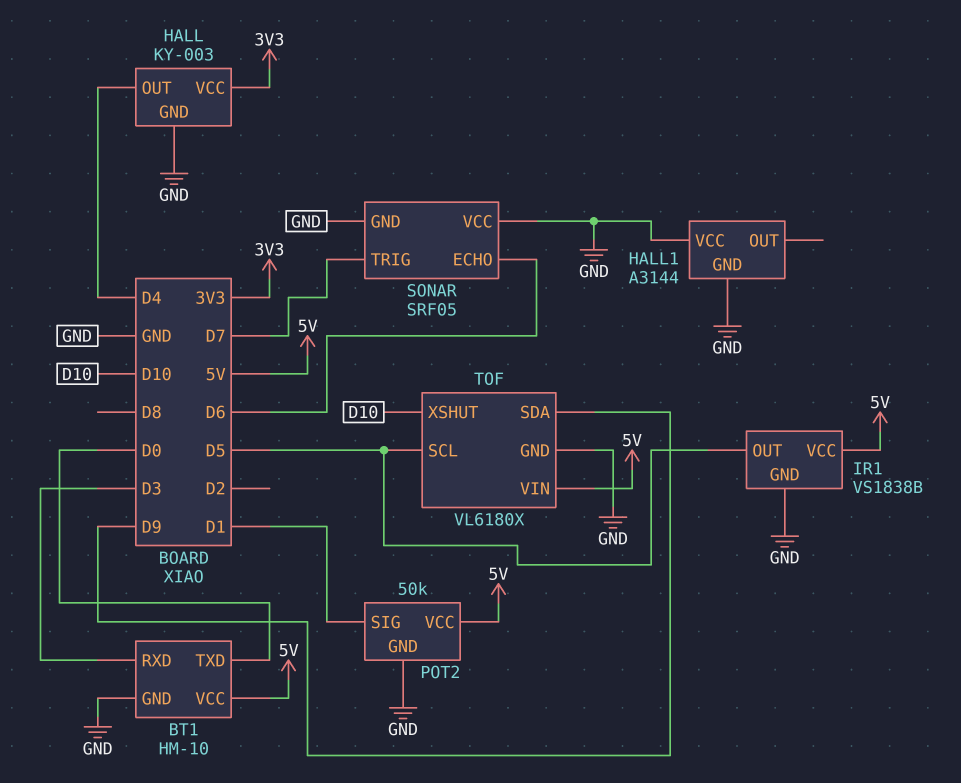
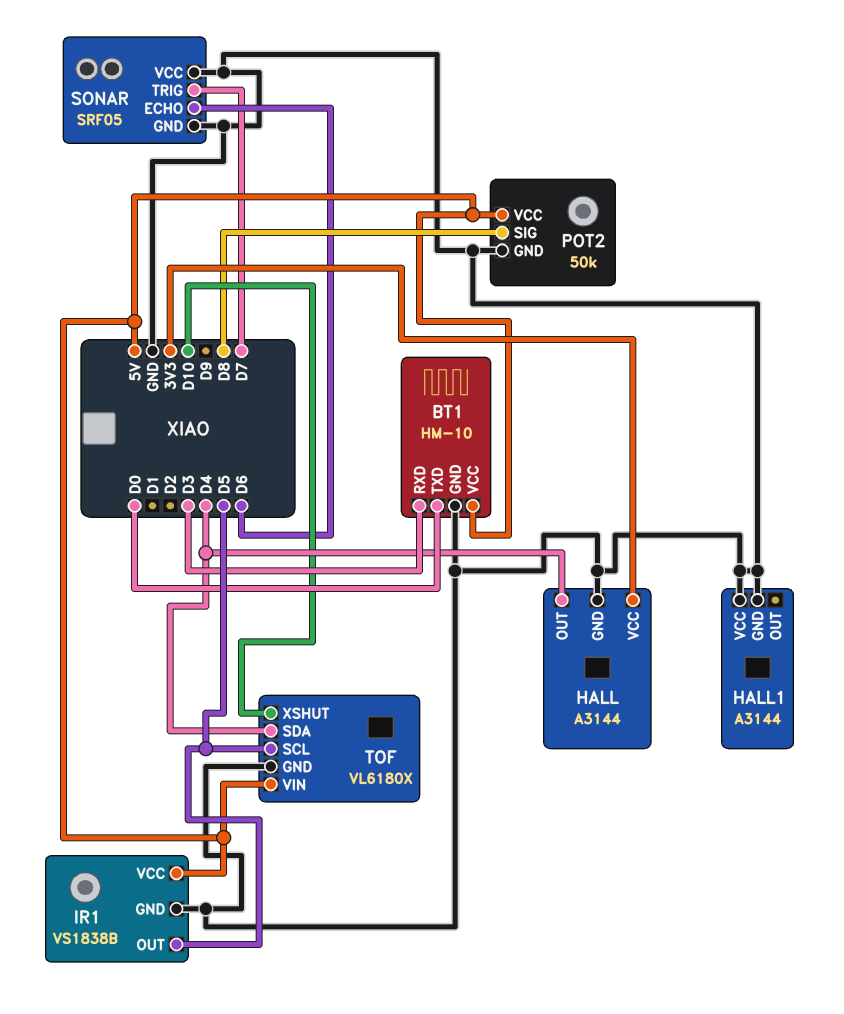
HALL: KY-003 -> A3144
POT2 pin SIG: D1 -> D8
TOF pin SDA: D9 -> D4

